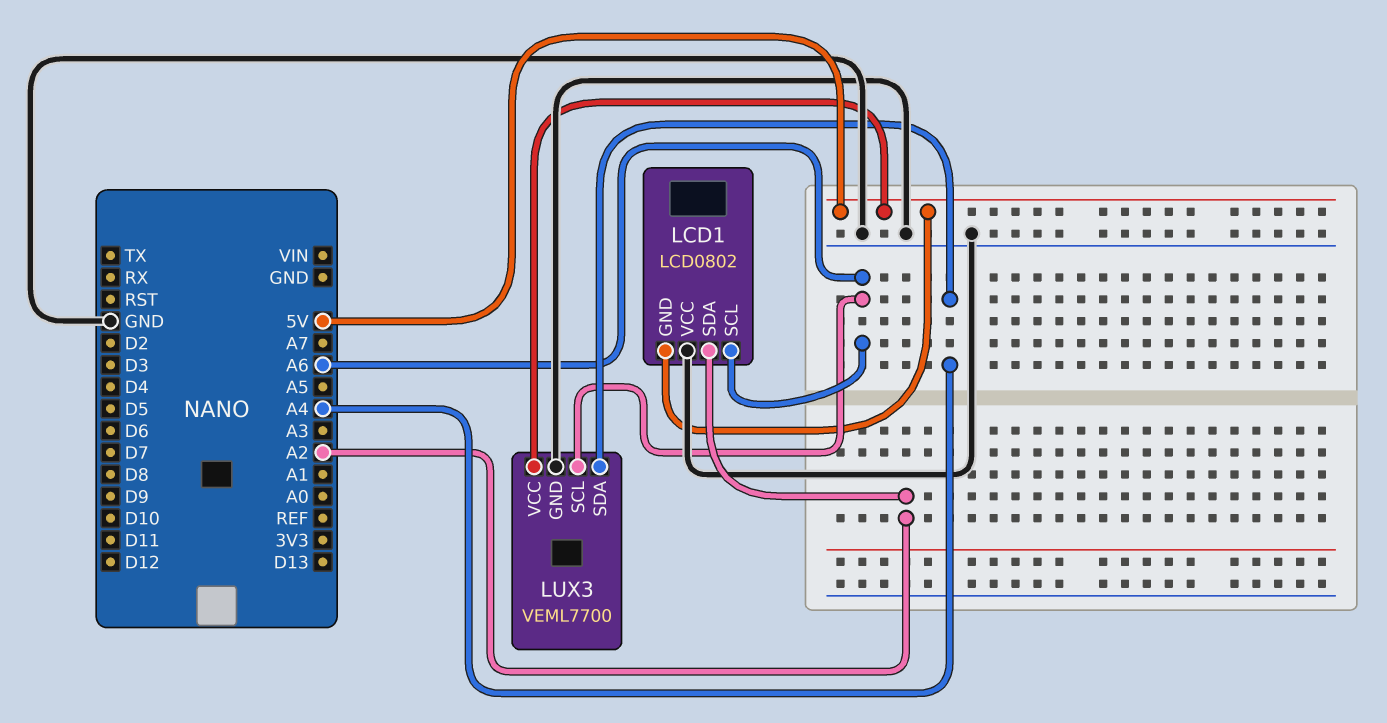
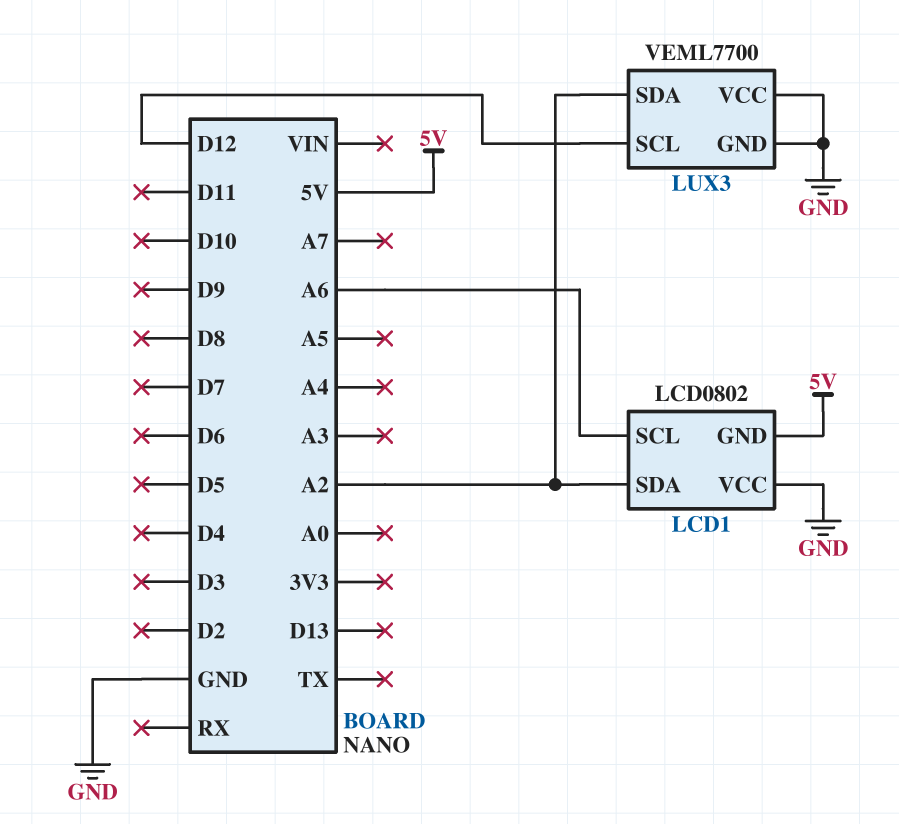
LUX3 pin SCL: A6 -> D12
LUX3 pin SDA: A4 -> A2
LUX3 pin VCC: 5V -> GND

